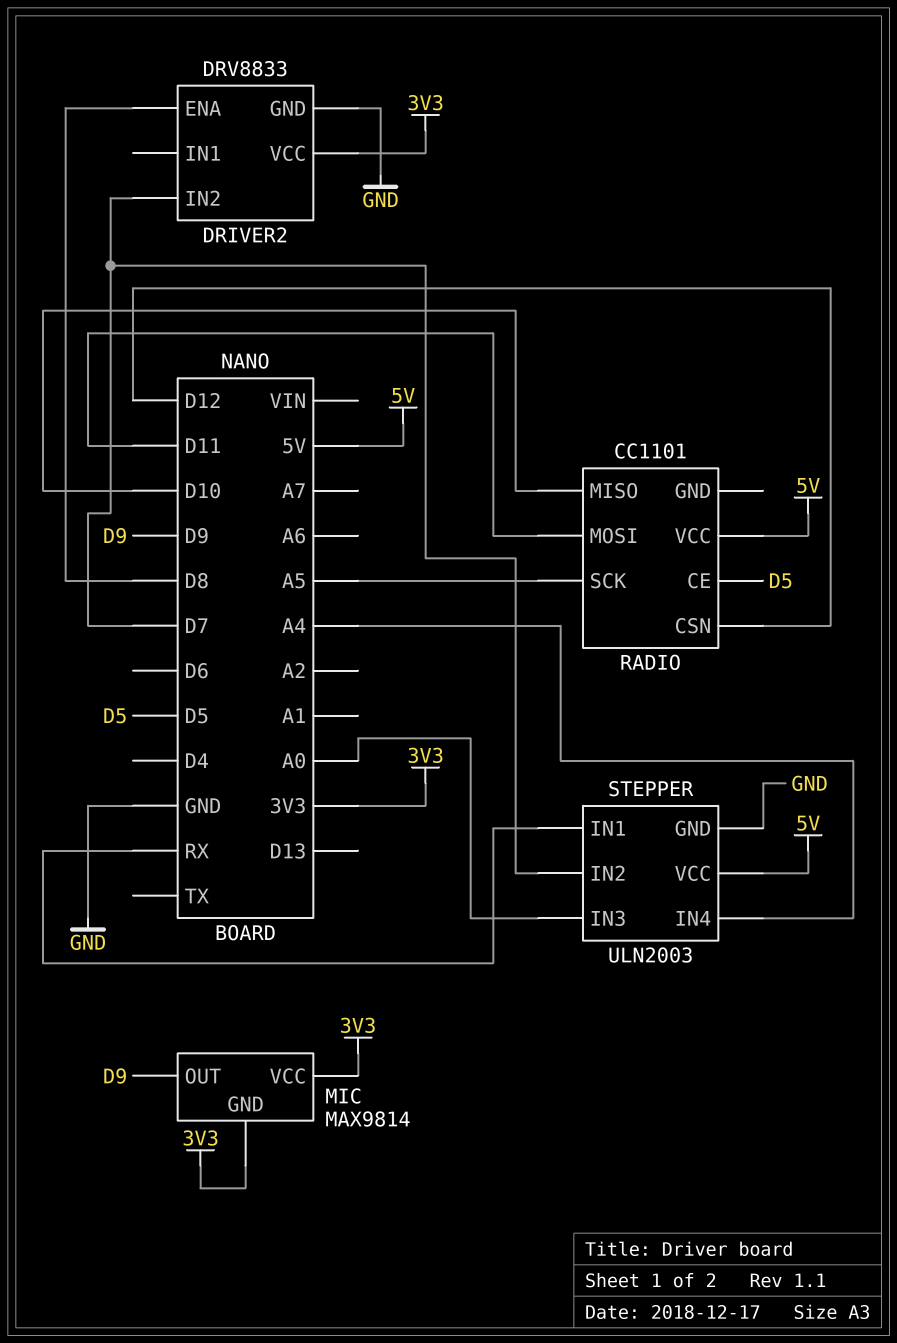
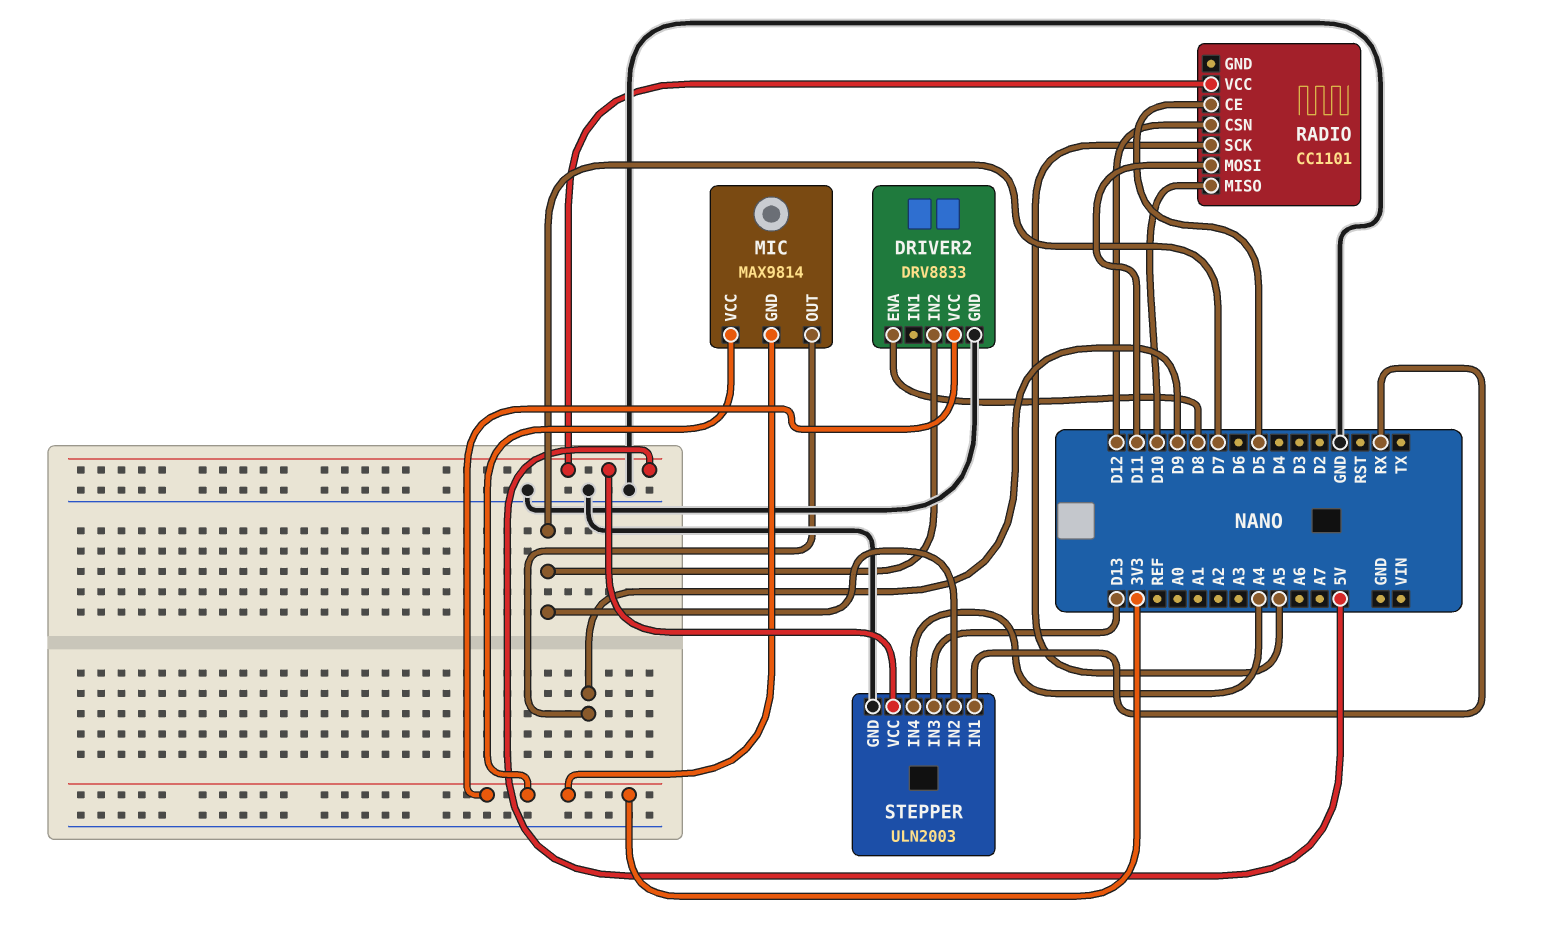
STEPPER pin IN3: A0 -> D13

